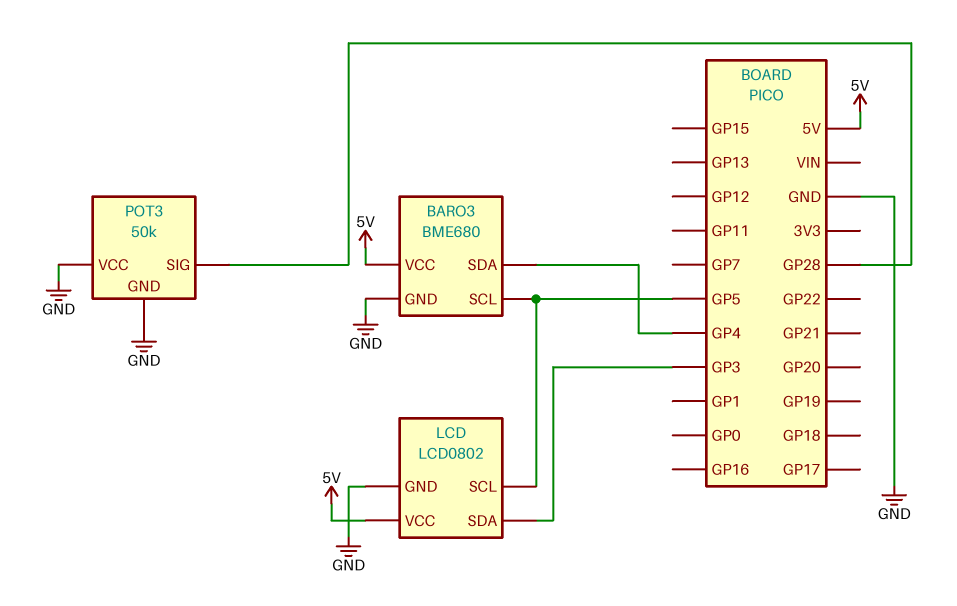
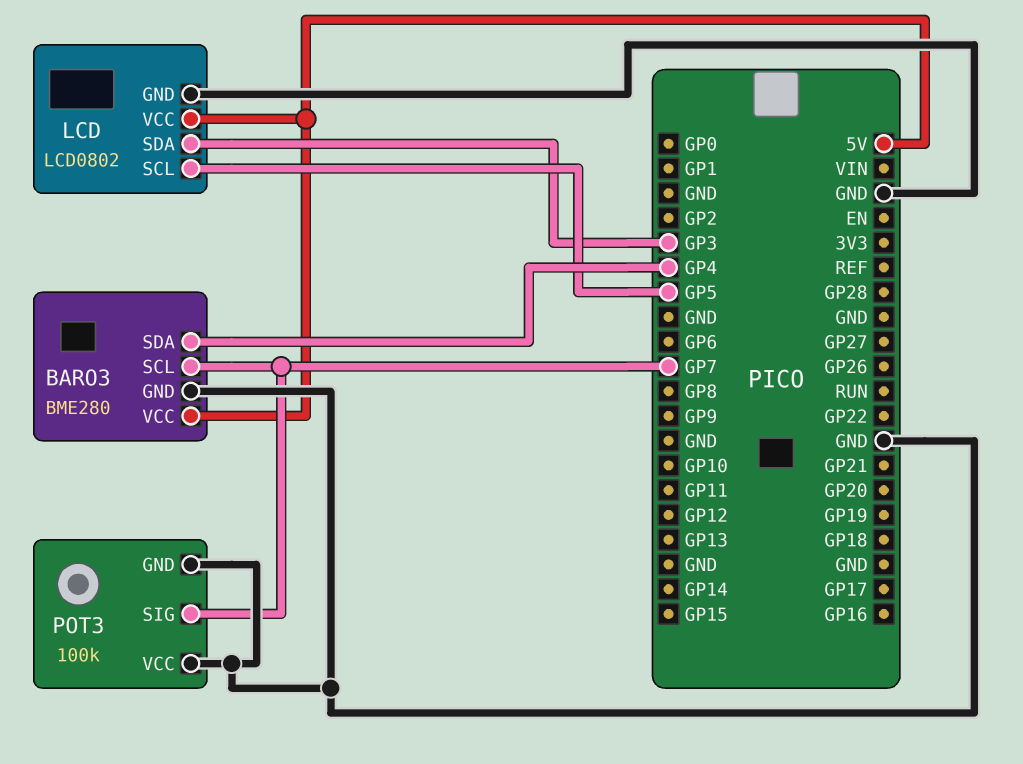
BARO3: BME680 -> BME280
BARO3 pin SCL: GP5 -> GP7
POT3: 50k -> 100k
POT3 pin SIG: GP28 -> GP7

